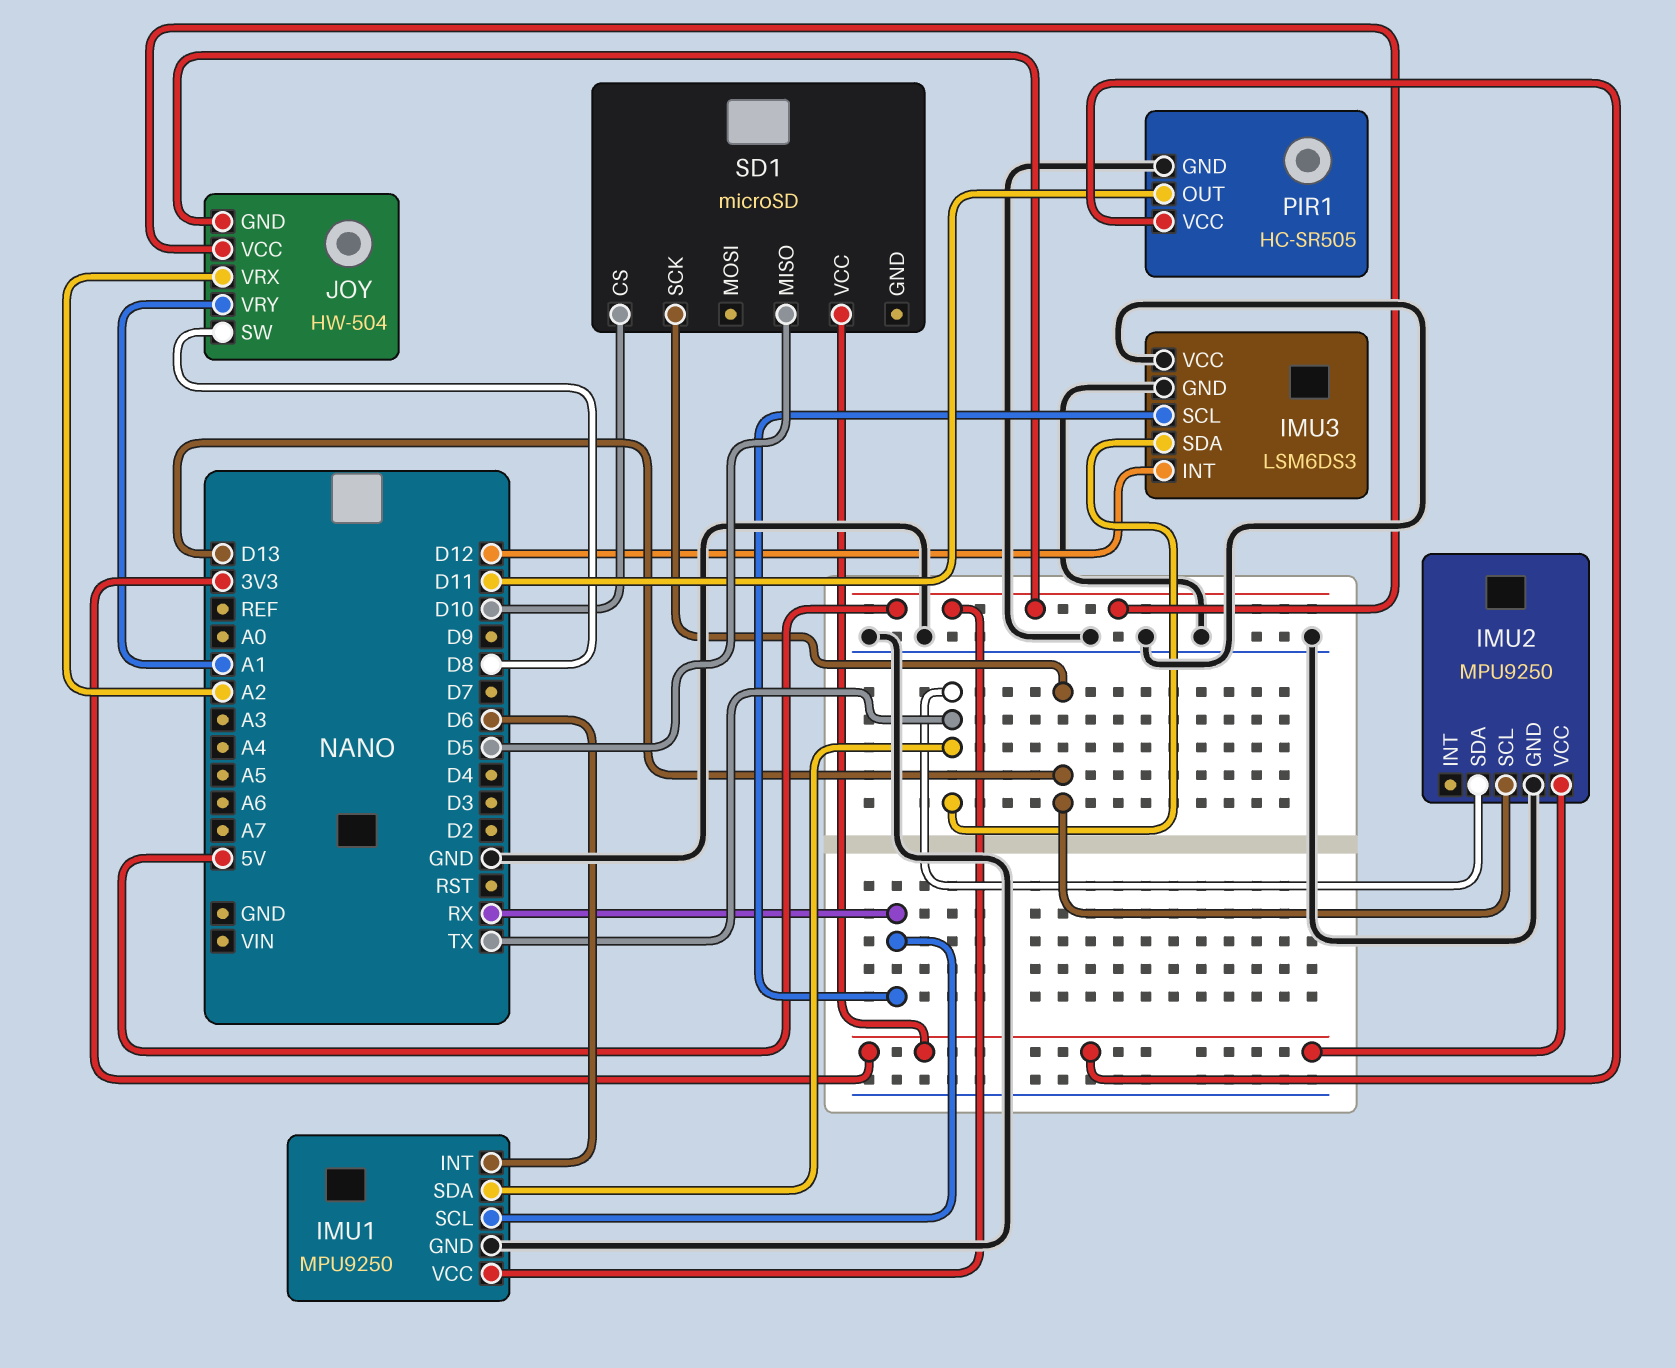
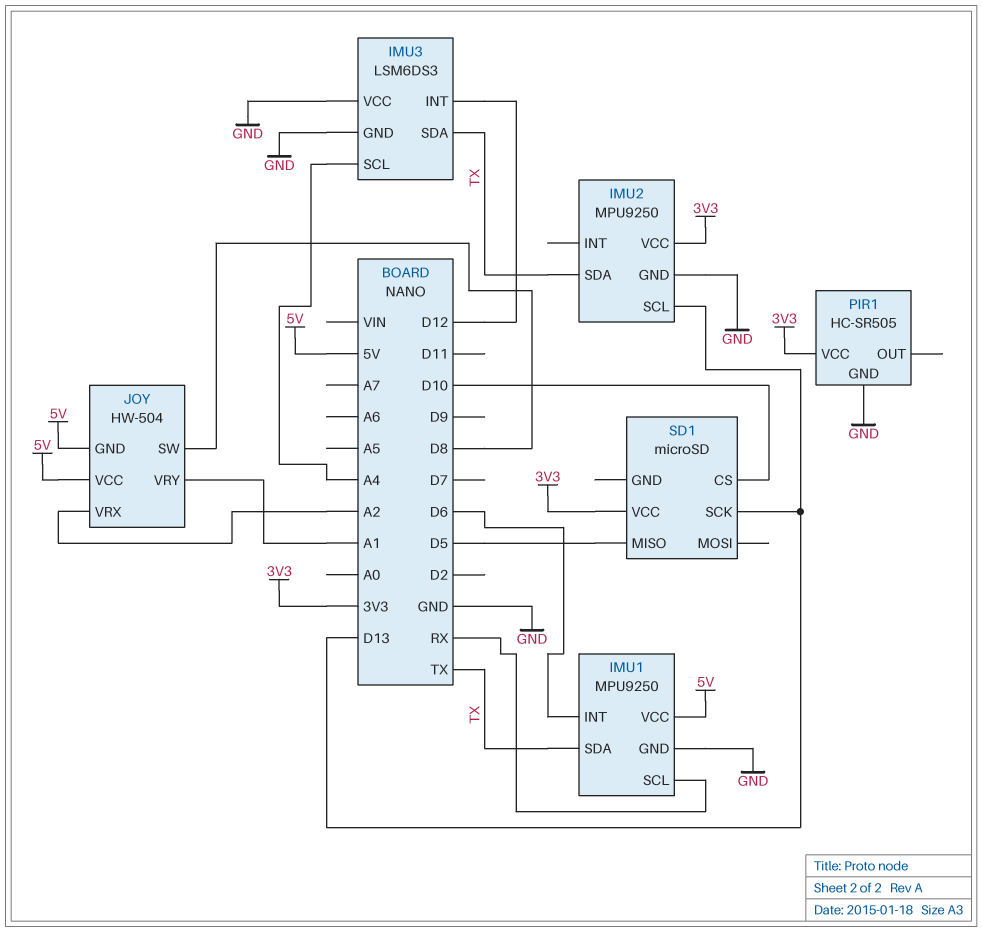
IMU3 pin SCL: RX -> A4
PIR1 pin OUT: D11 -> none

